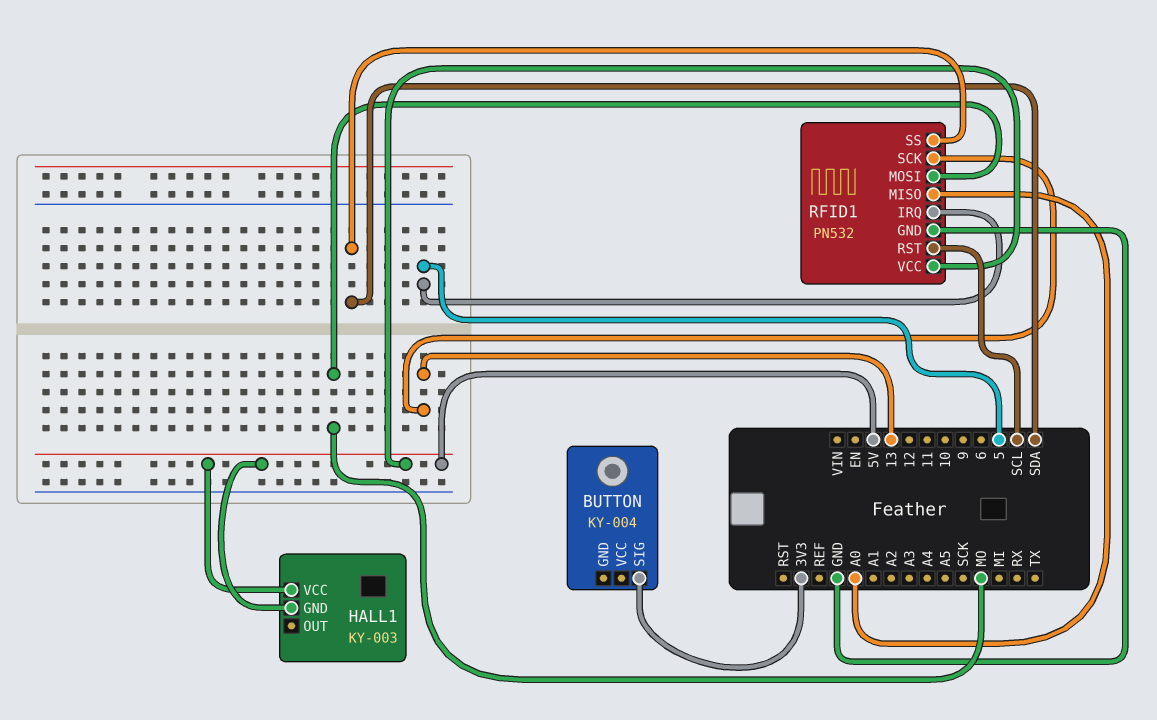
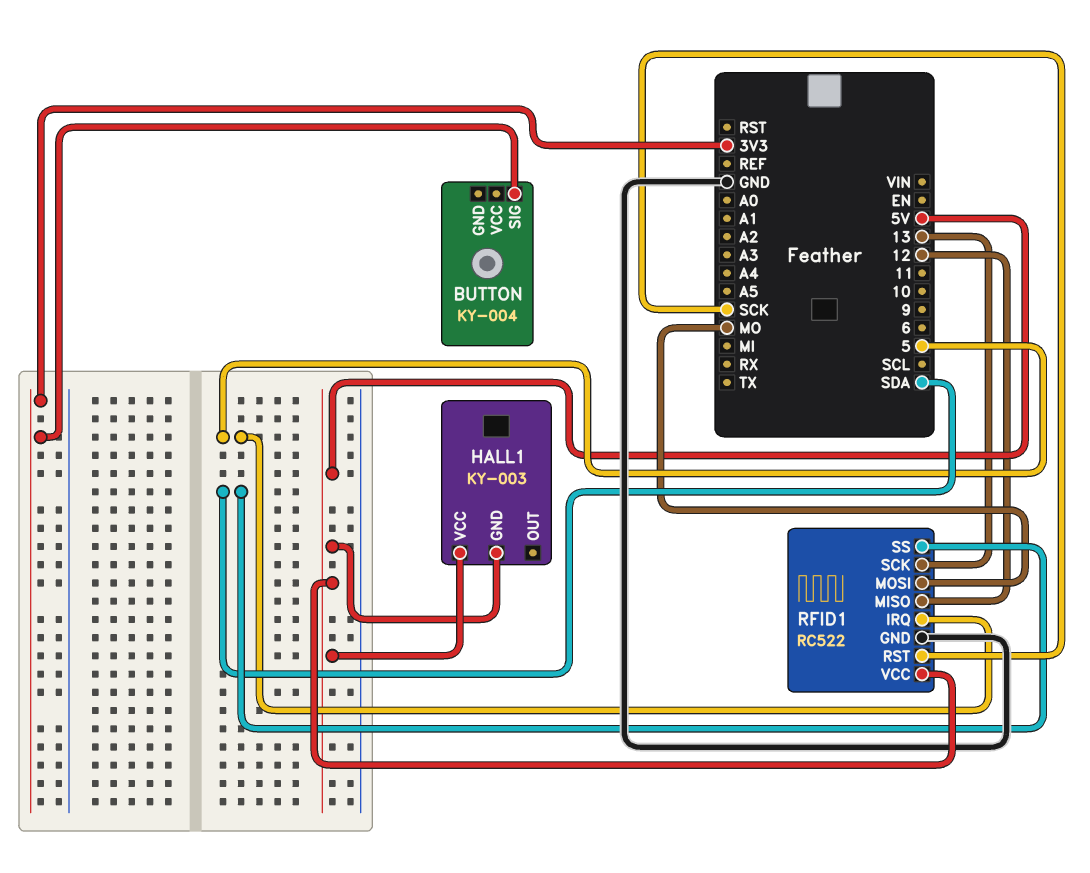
RFID1: PN532 -> RC522
RFID1 pin MISO: A0 -> 12
RFID1 pin RST: SCL -> SCK

